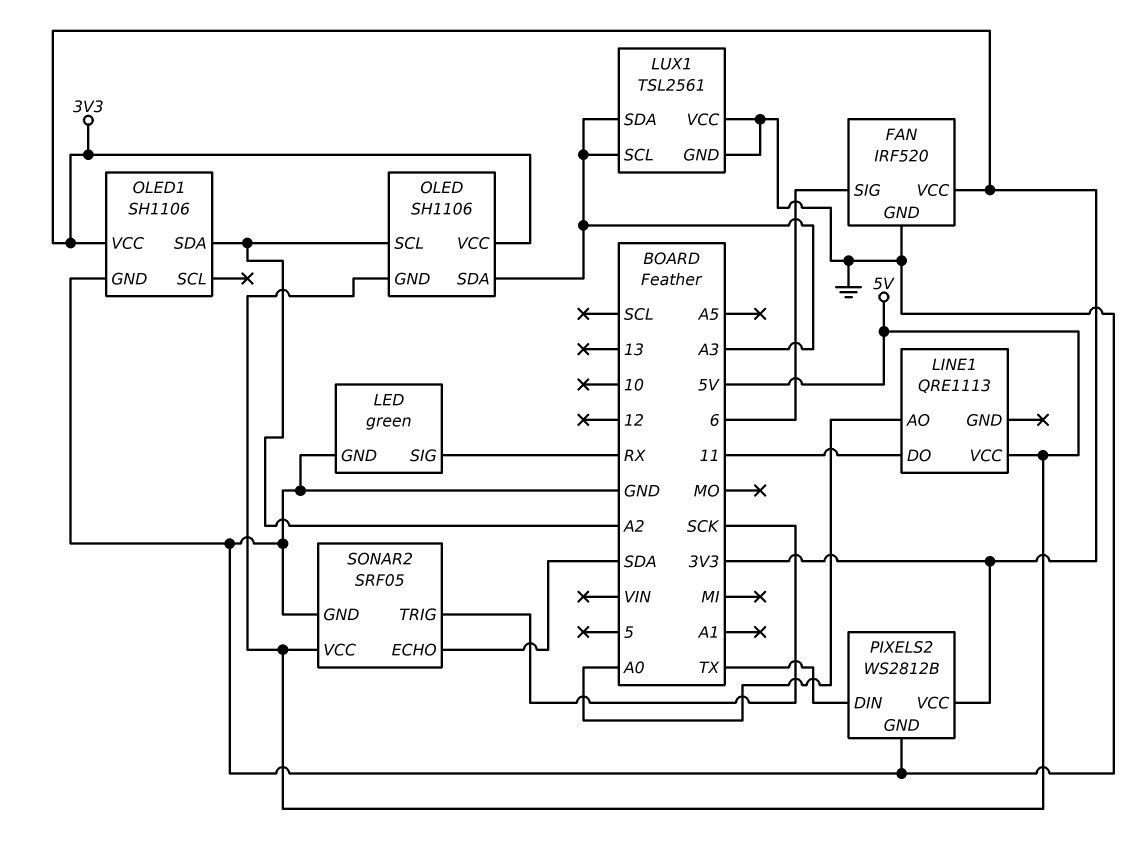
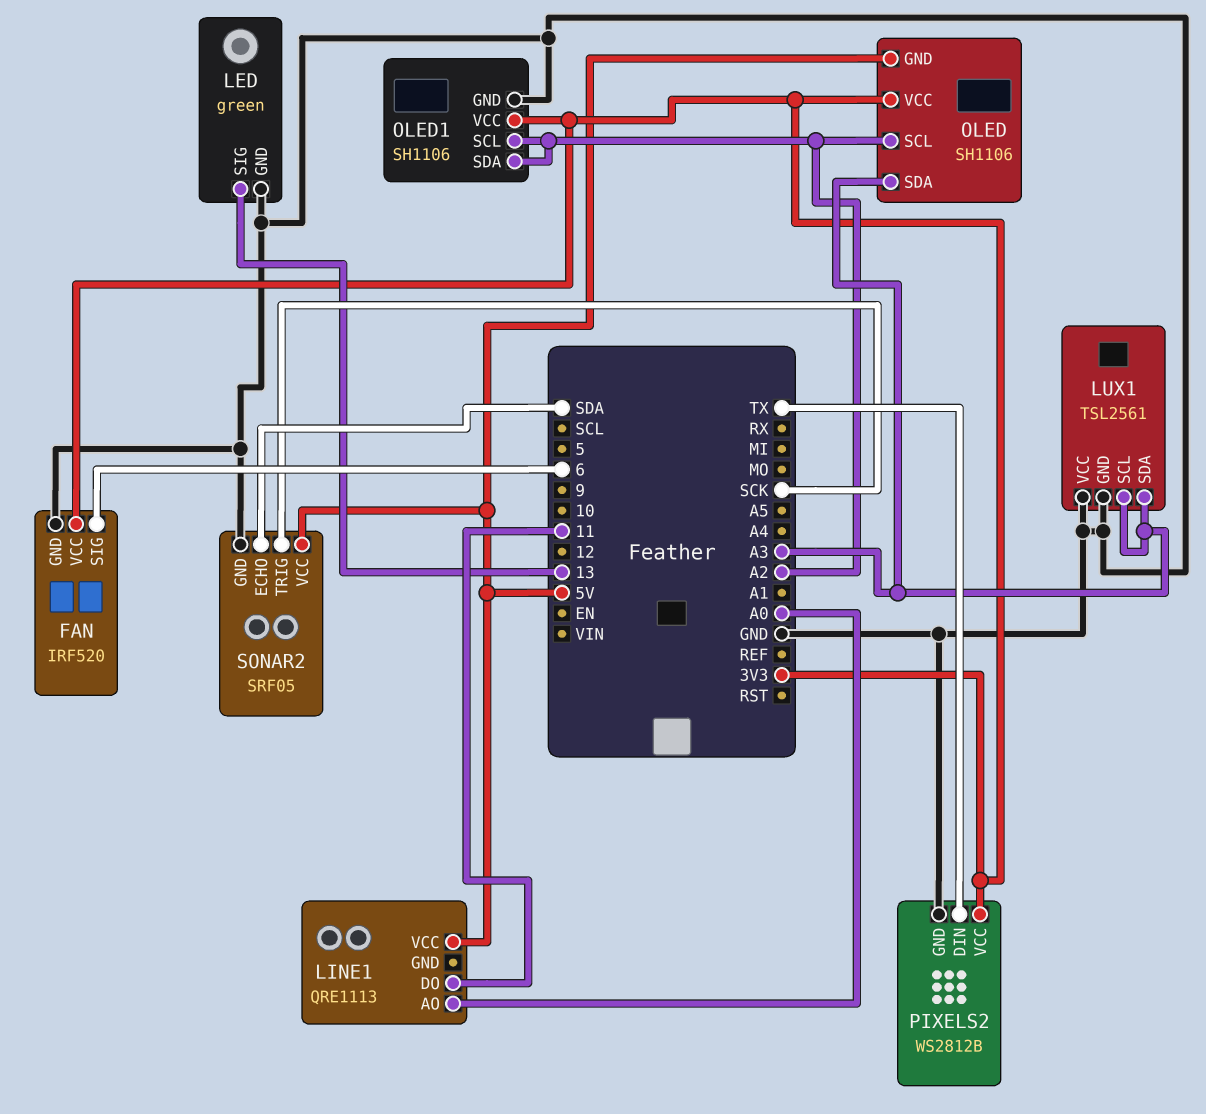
LED pin SIG: RX -> 13
OLED1 pin SCL: none -> A2

